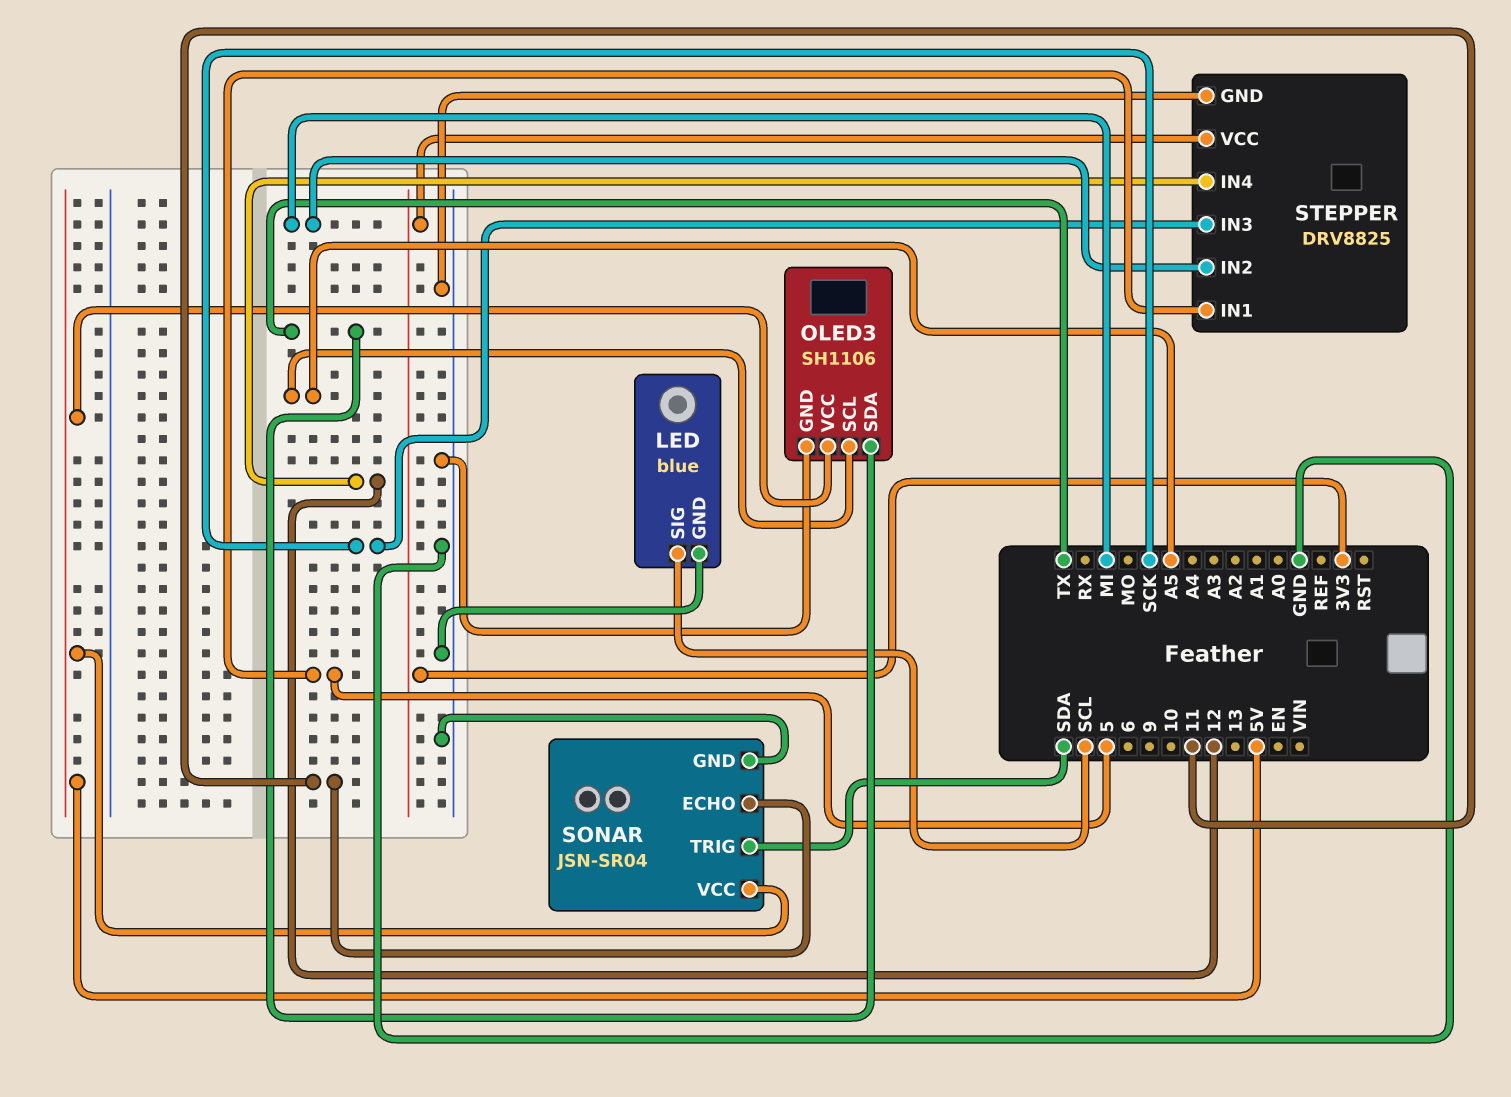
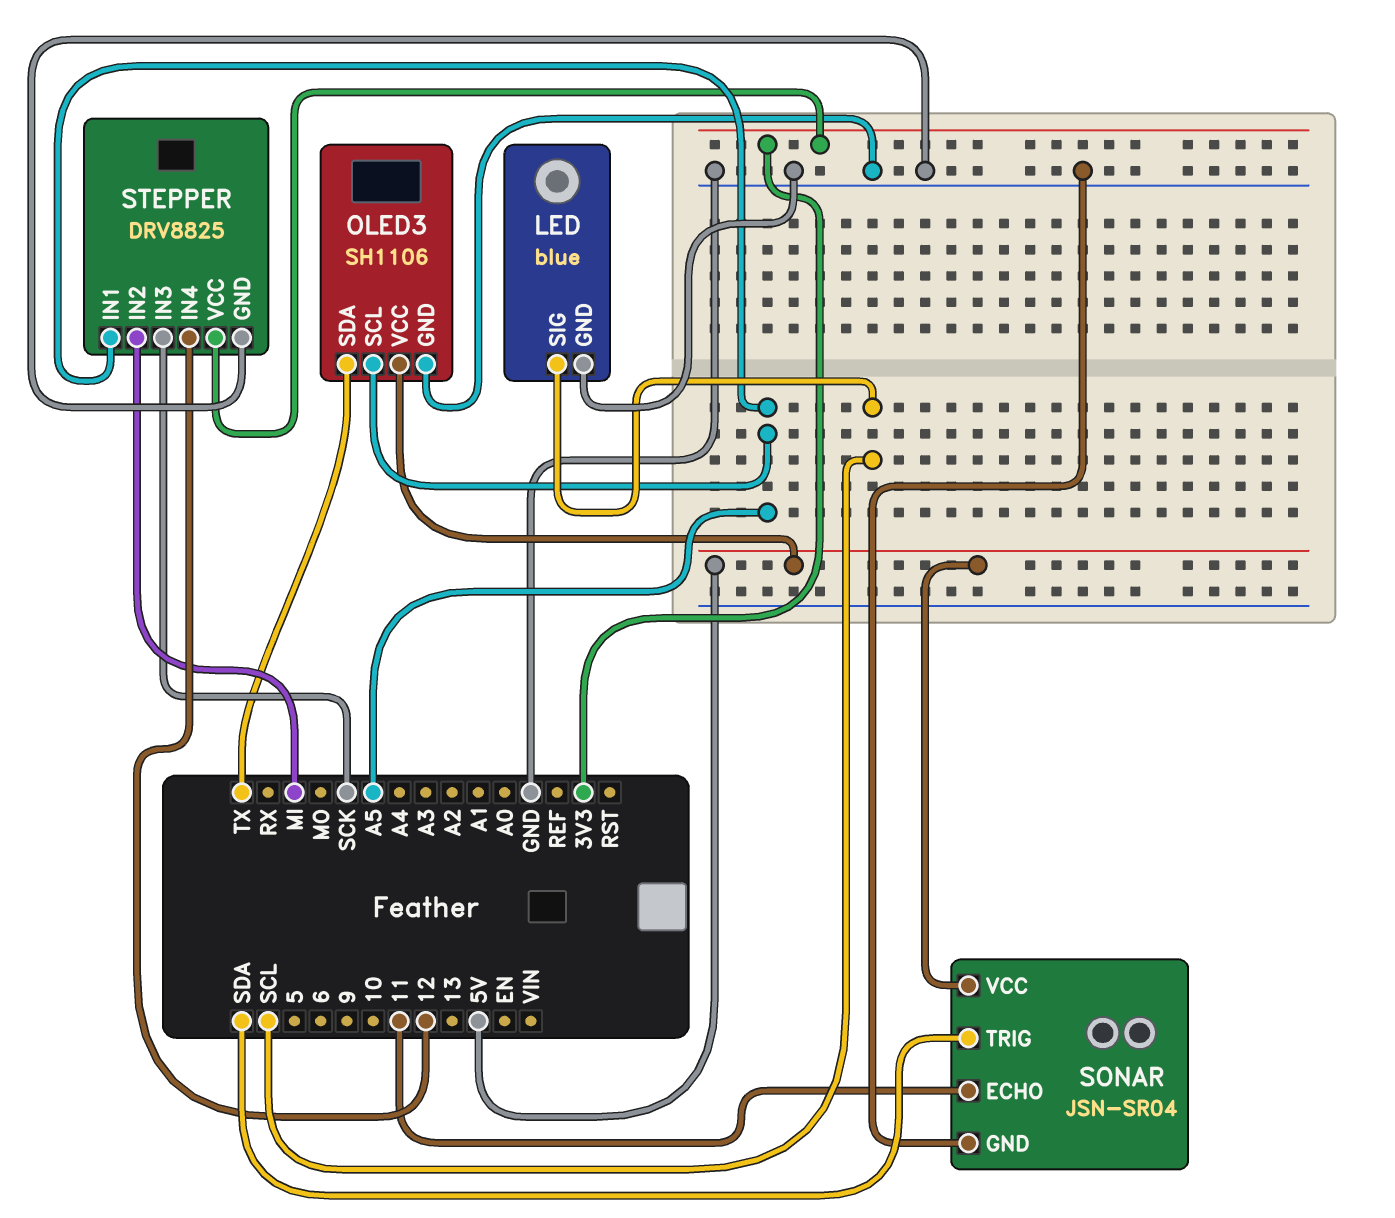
STEPPER pin IN1: 5 -> A5

